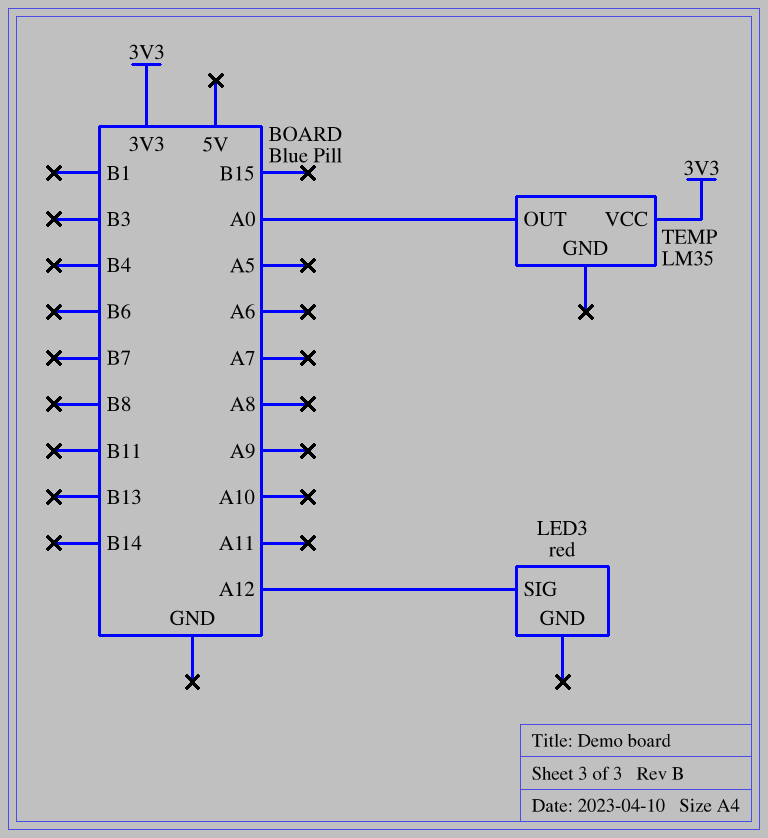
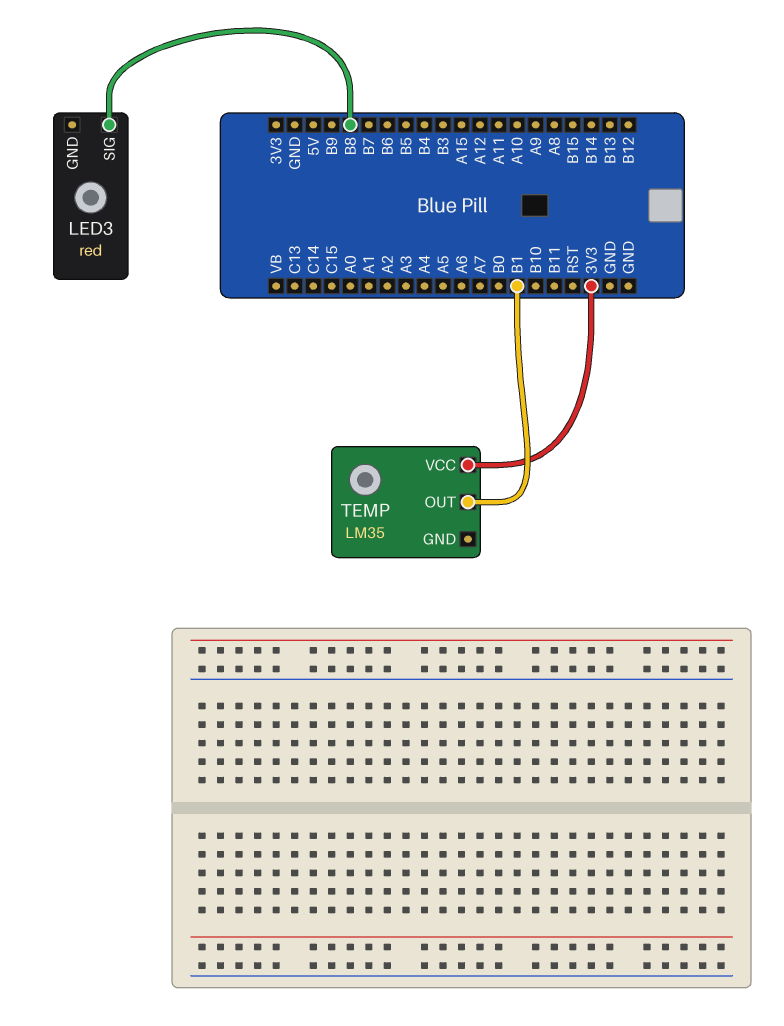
LED3 pin SIG: A12 -> B8
TEMP pin OUT: A0 -> B1

